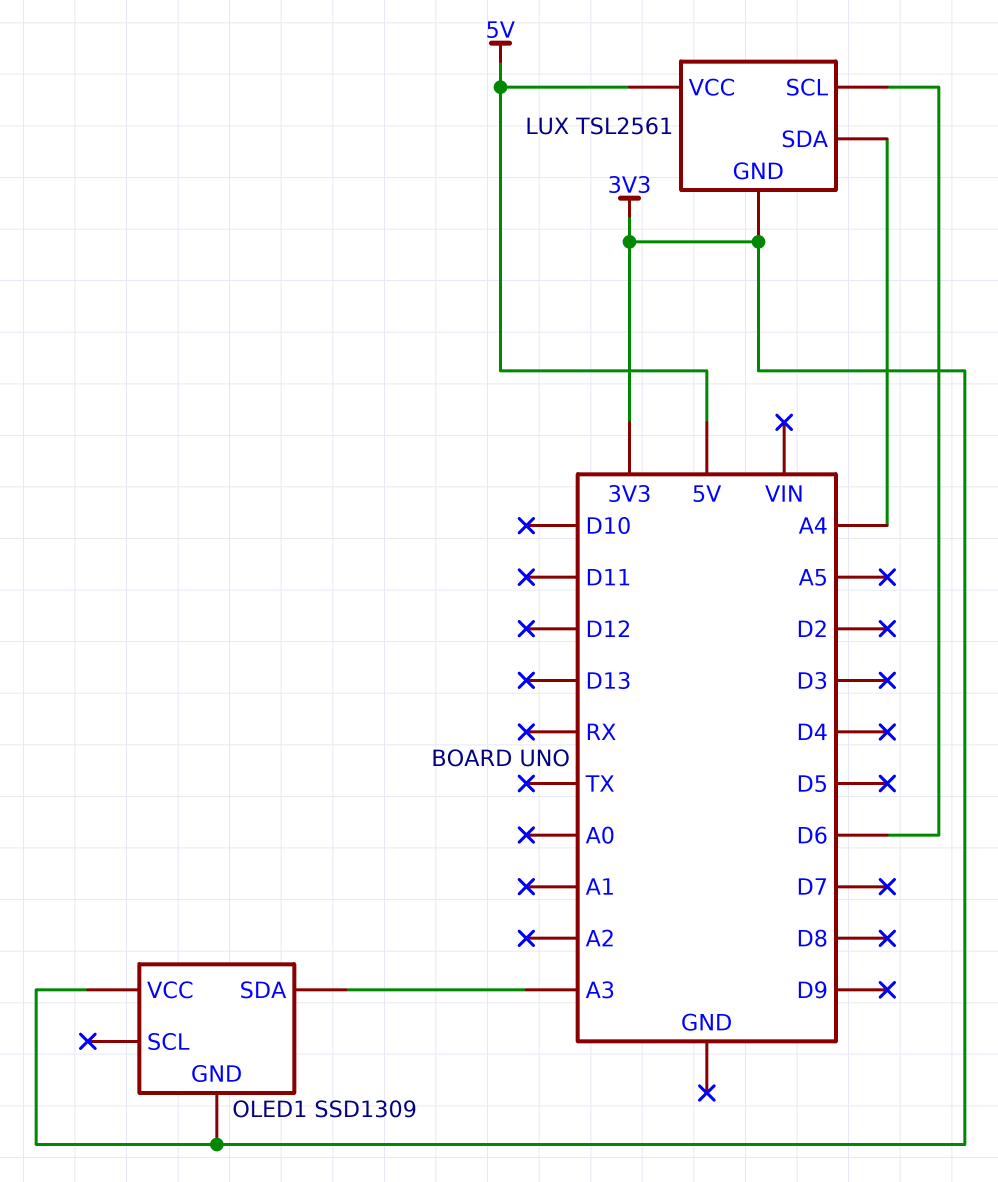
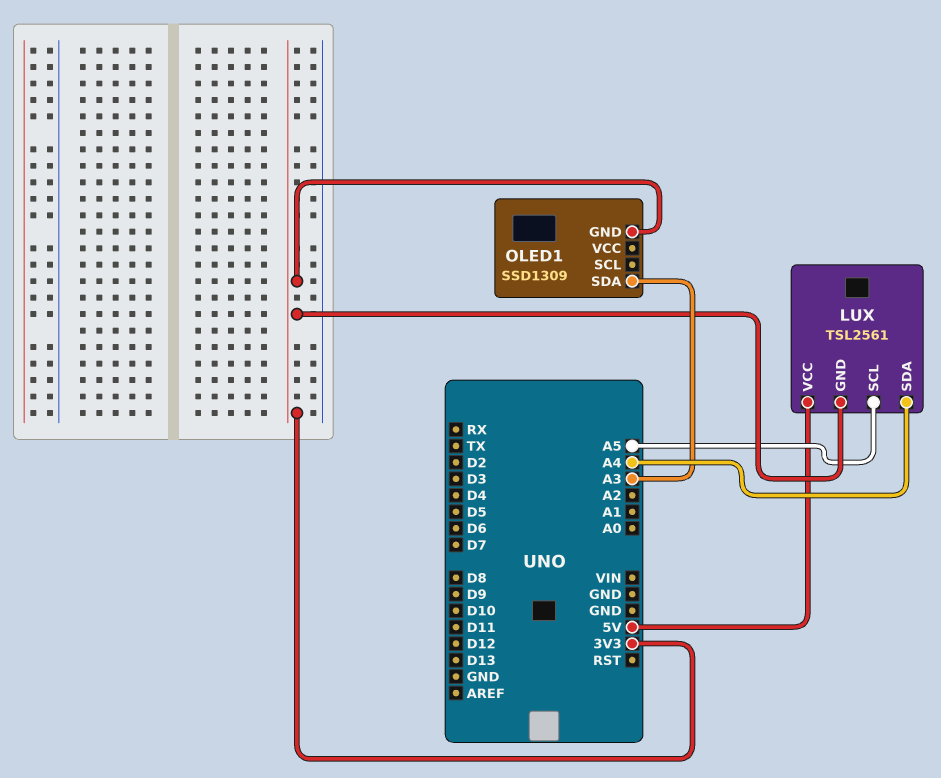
LUX pin SCL: D6 -> A5
OLED1 pin VCC: 3V3 -> none

